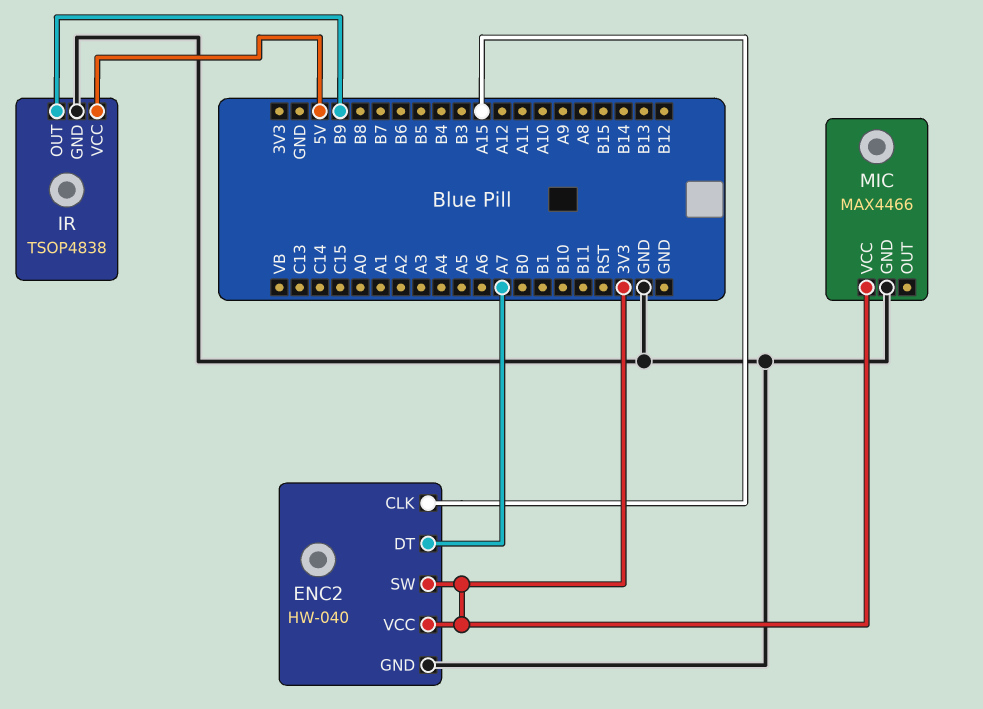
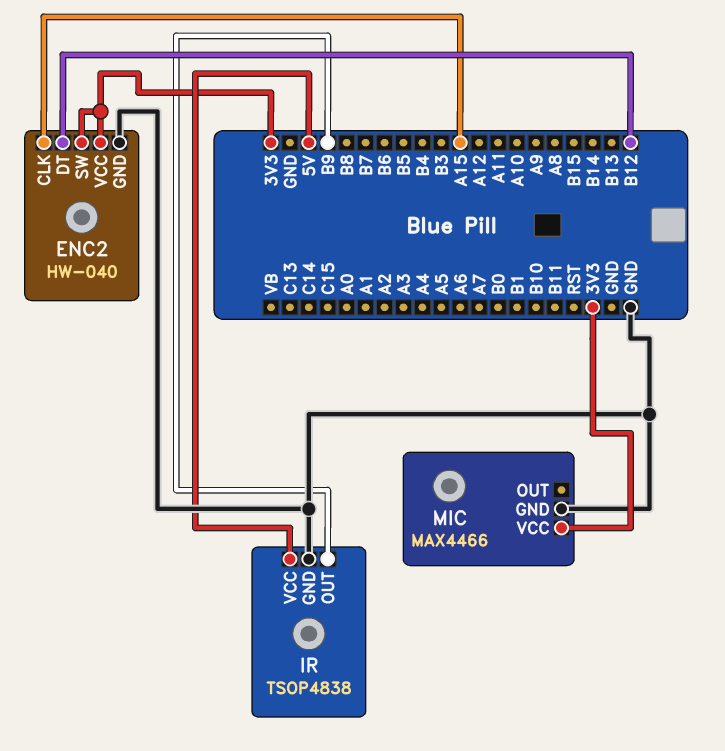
ENC2 pin DT: A7 -> B12

